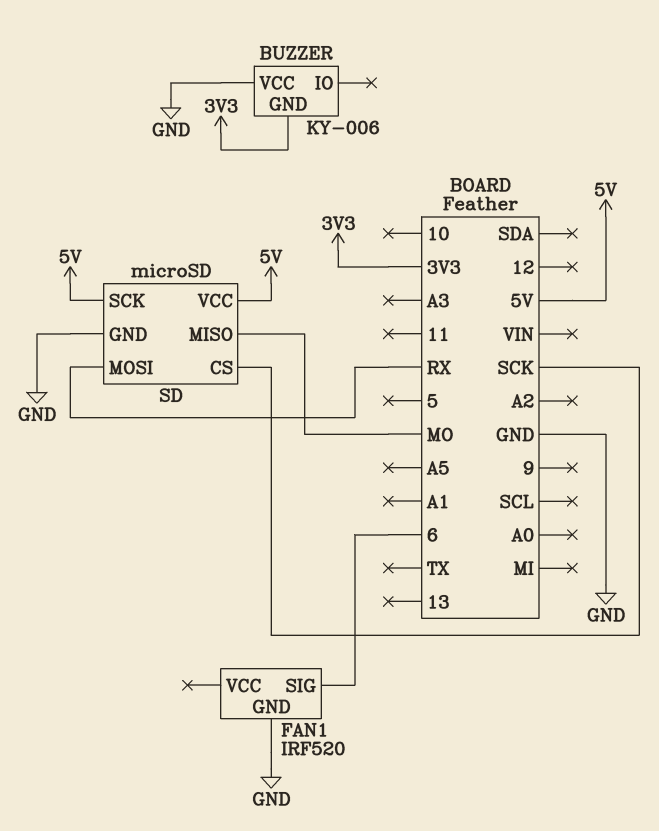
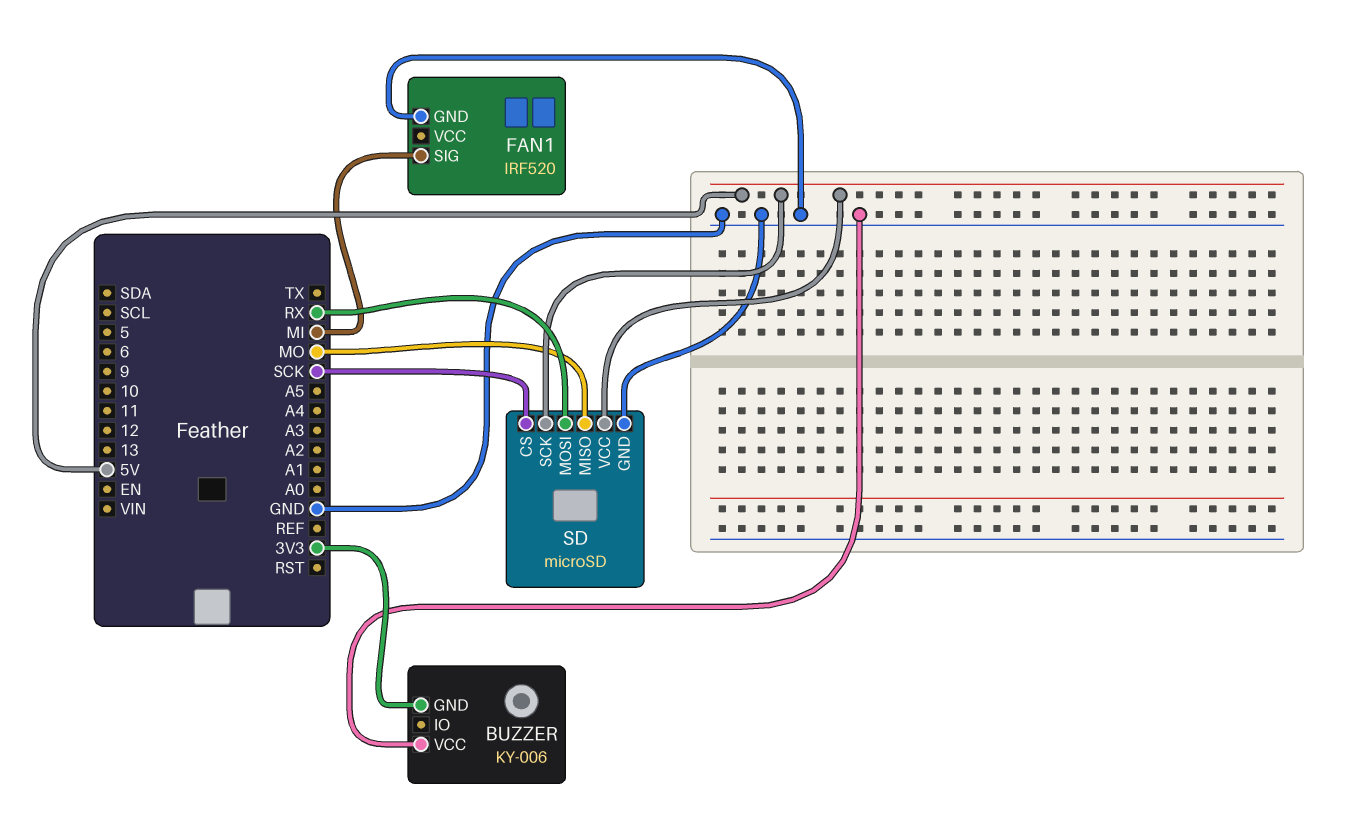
FAN1 pin SIG: 6 -> MI

